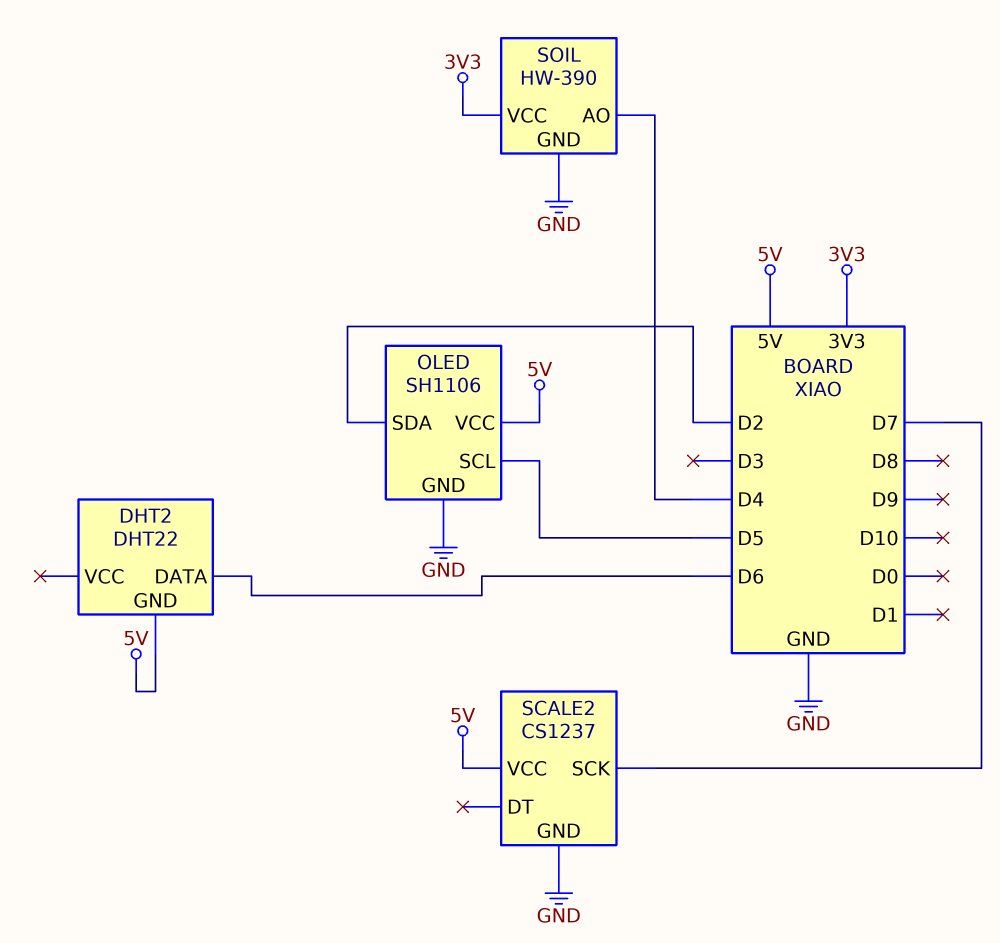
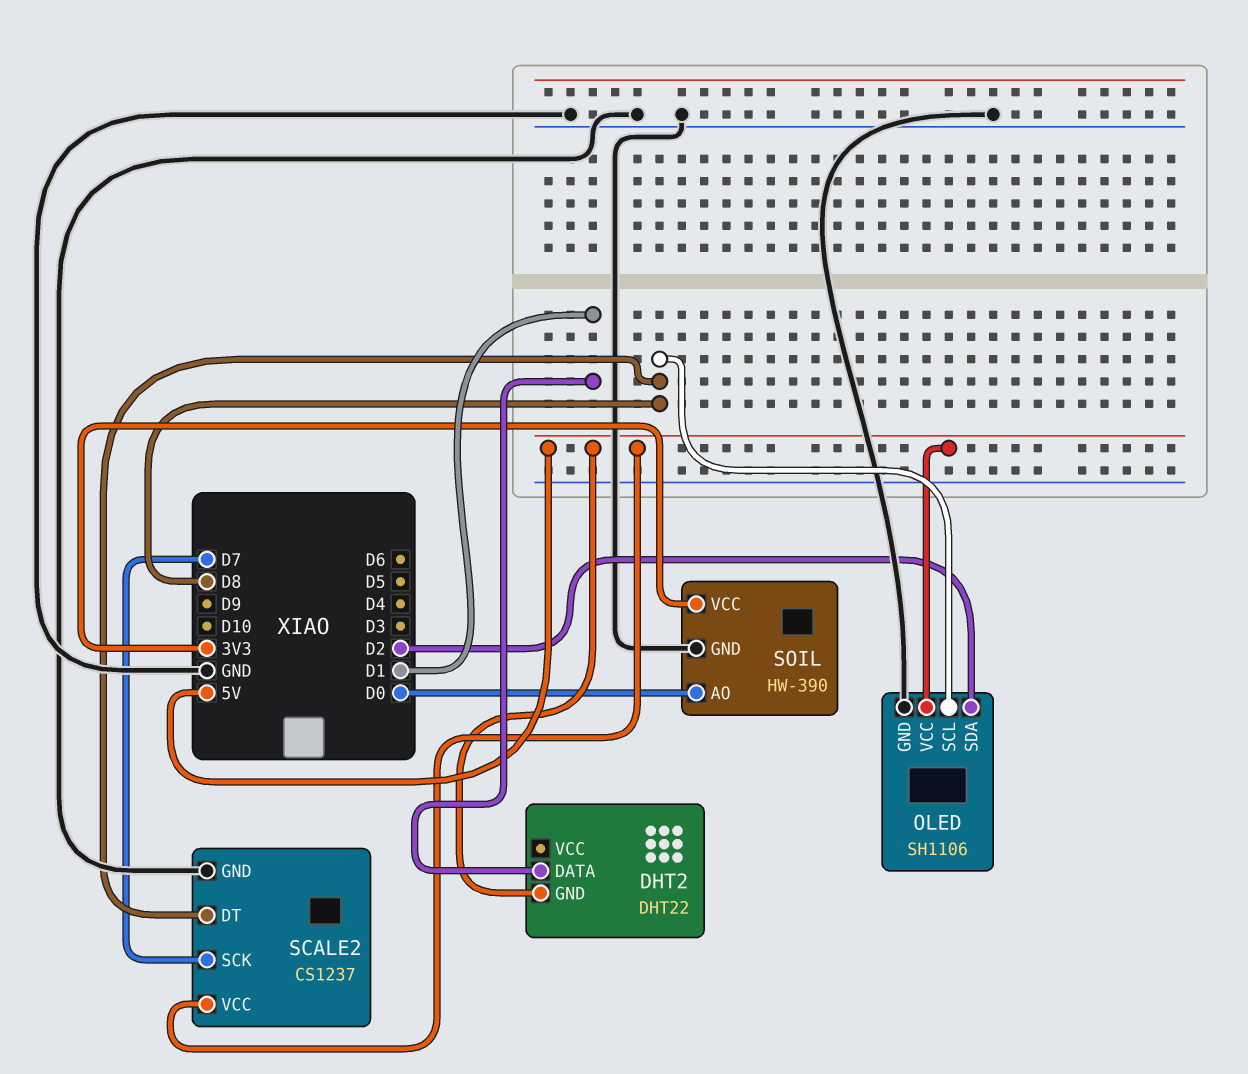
DHT2 pin DATA: D6 -> D1
OLED pin SCL: D5 -> D8
SCALE2 pin DT: none -> D8
SOIL pin AO: D4 -> D0

